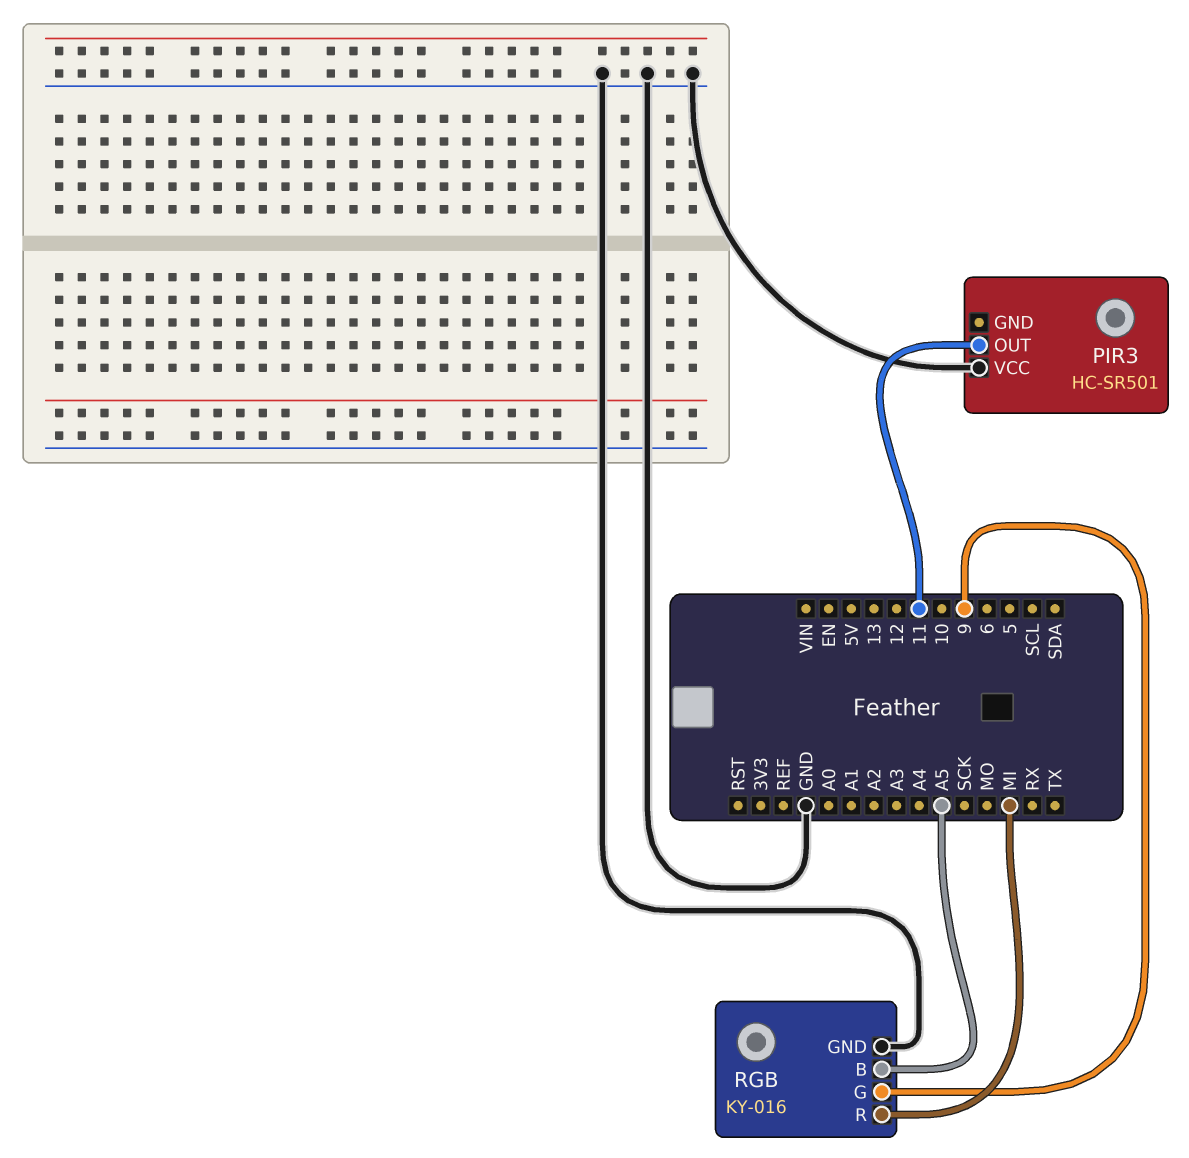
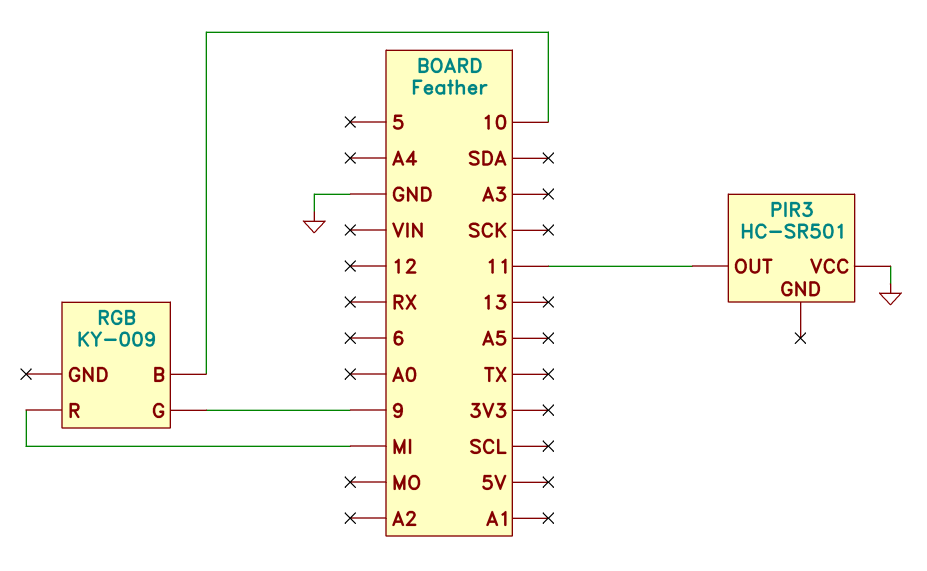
RGB: KY-016 -> KY-009
RGB pin B: A5 -> 10
RGB pin GND: GND -> none

